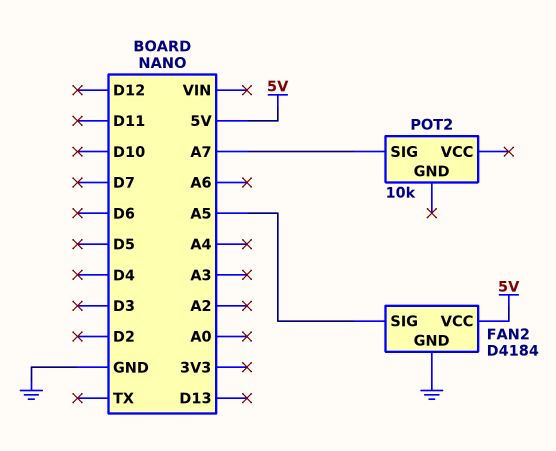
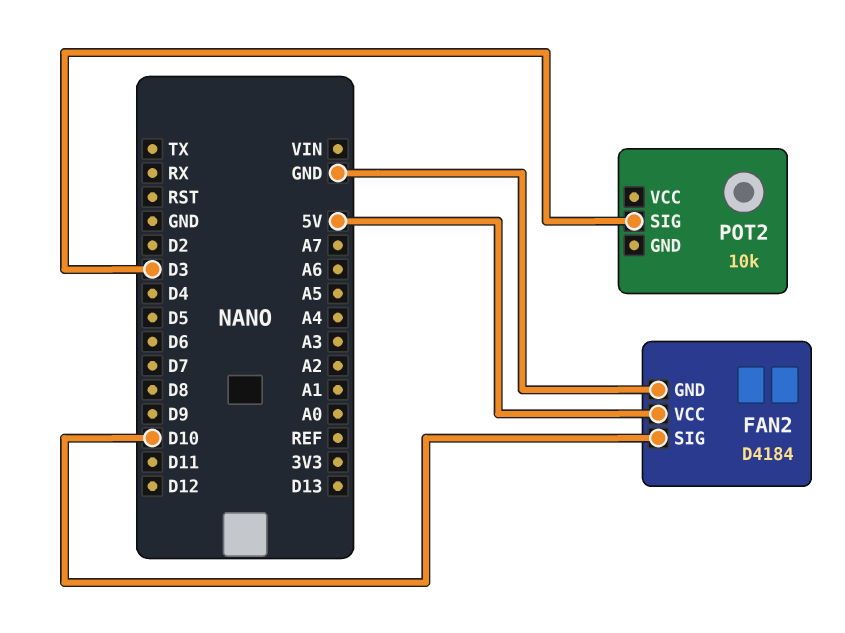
FAN2 pin SIG: A5 -> D10
POT2 pin SIG: A7 -> D3

